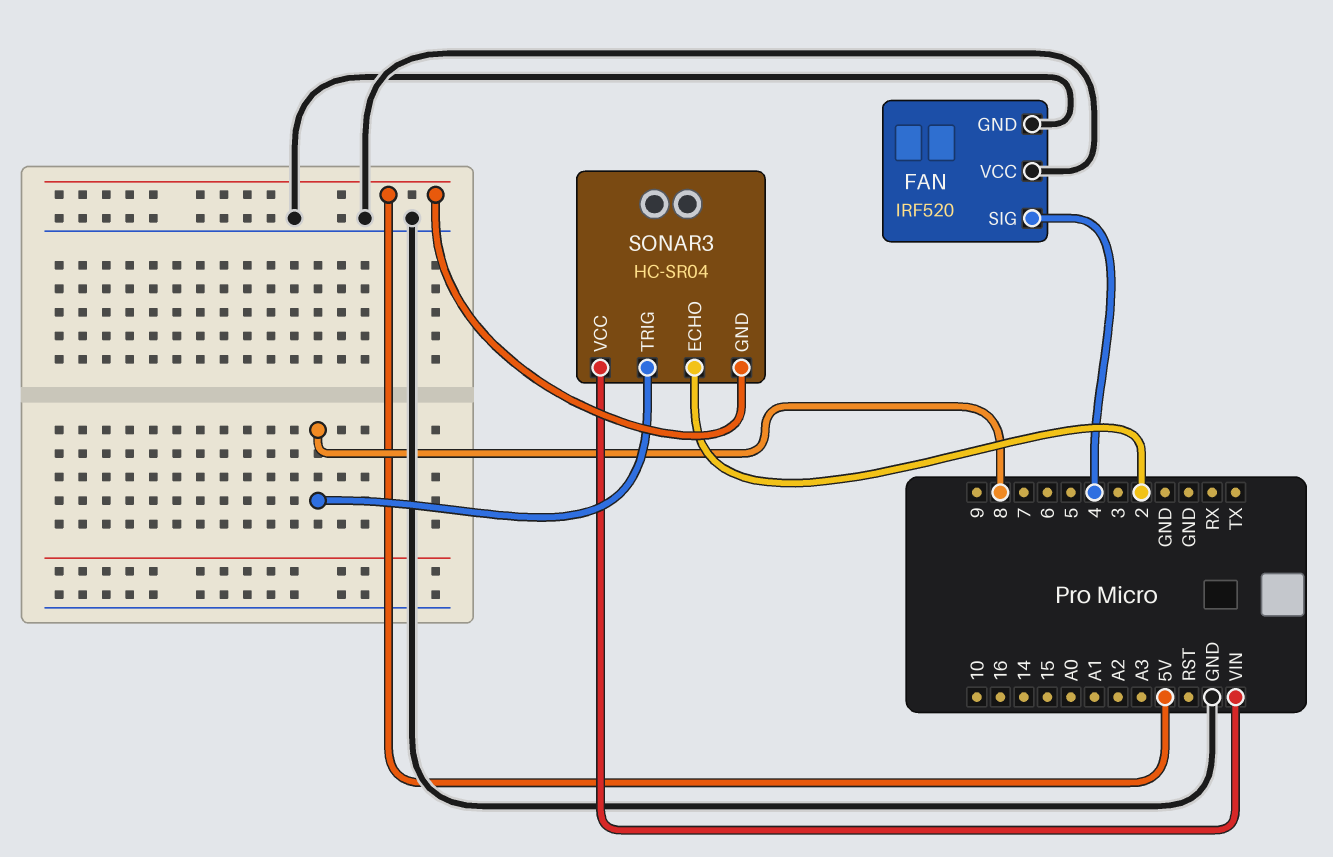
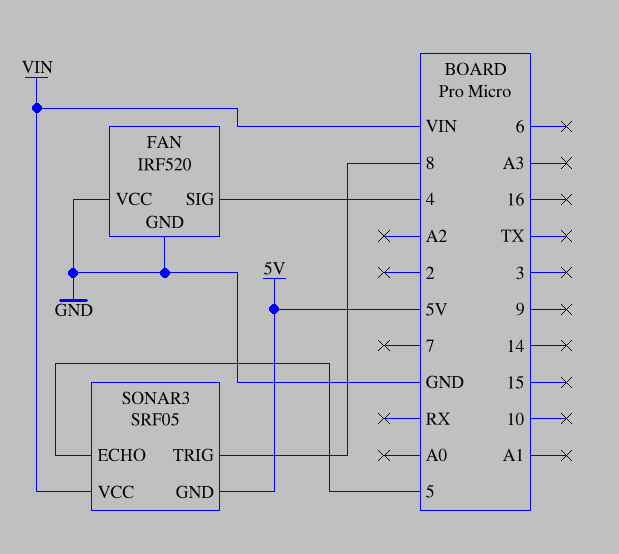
SONAR3: HC-SR04 -> SRF05
SONAR3 pin ECHO: 2 -> 5

